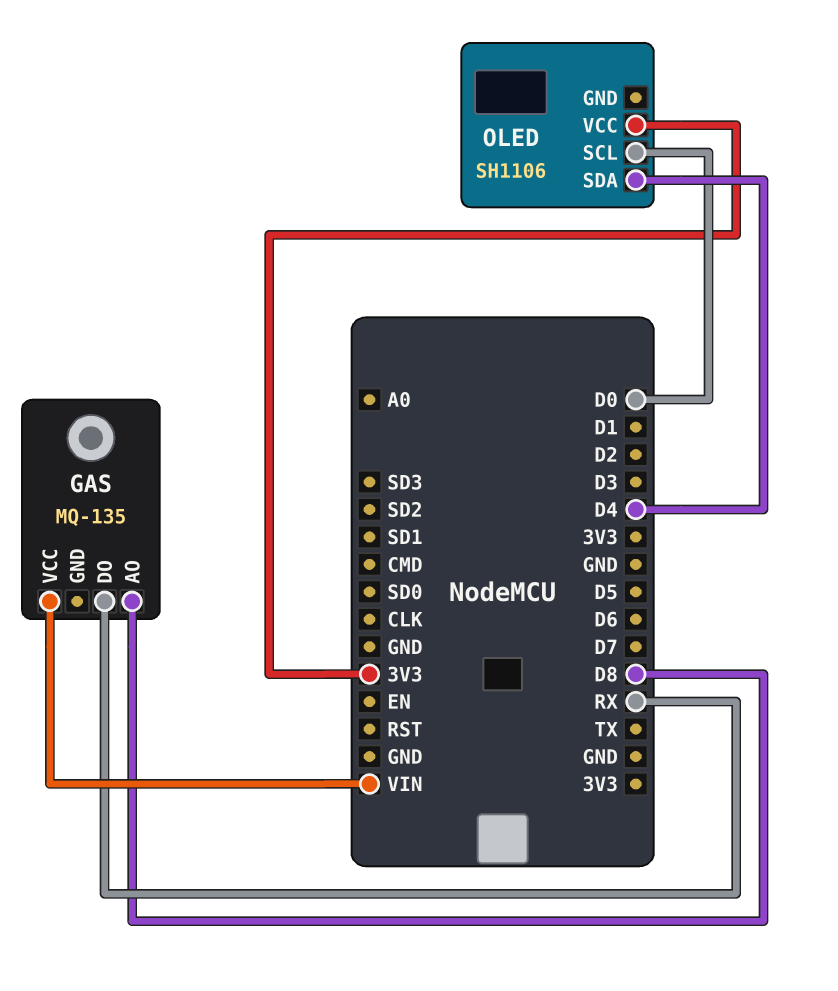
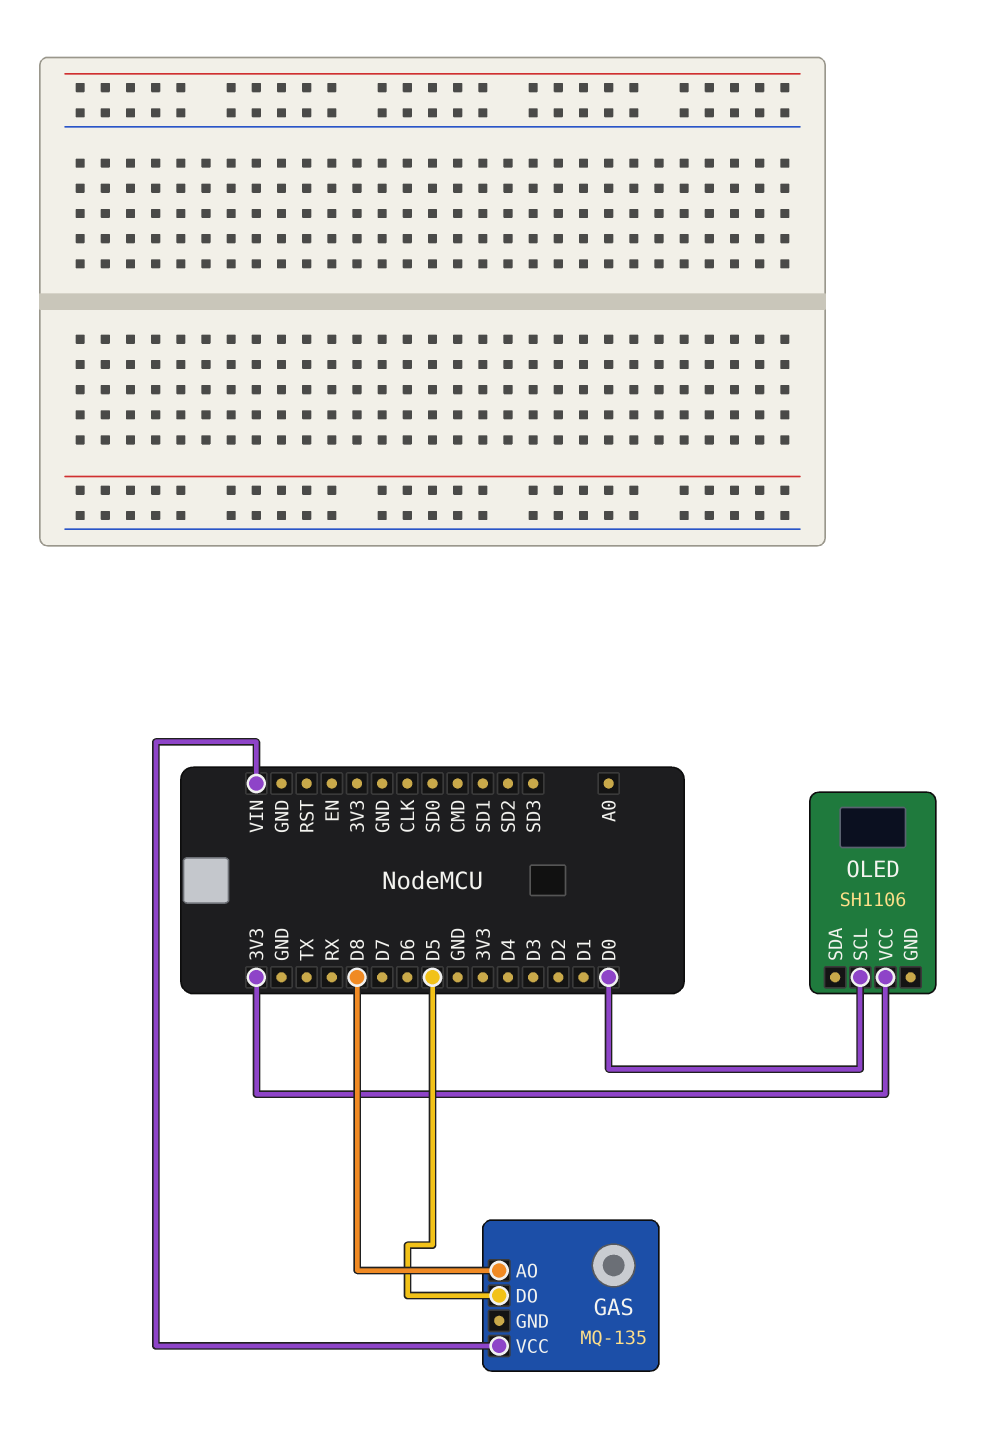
GAS pin DO: RX -> D5
OLED pin SDA: D4 -> none

